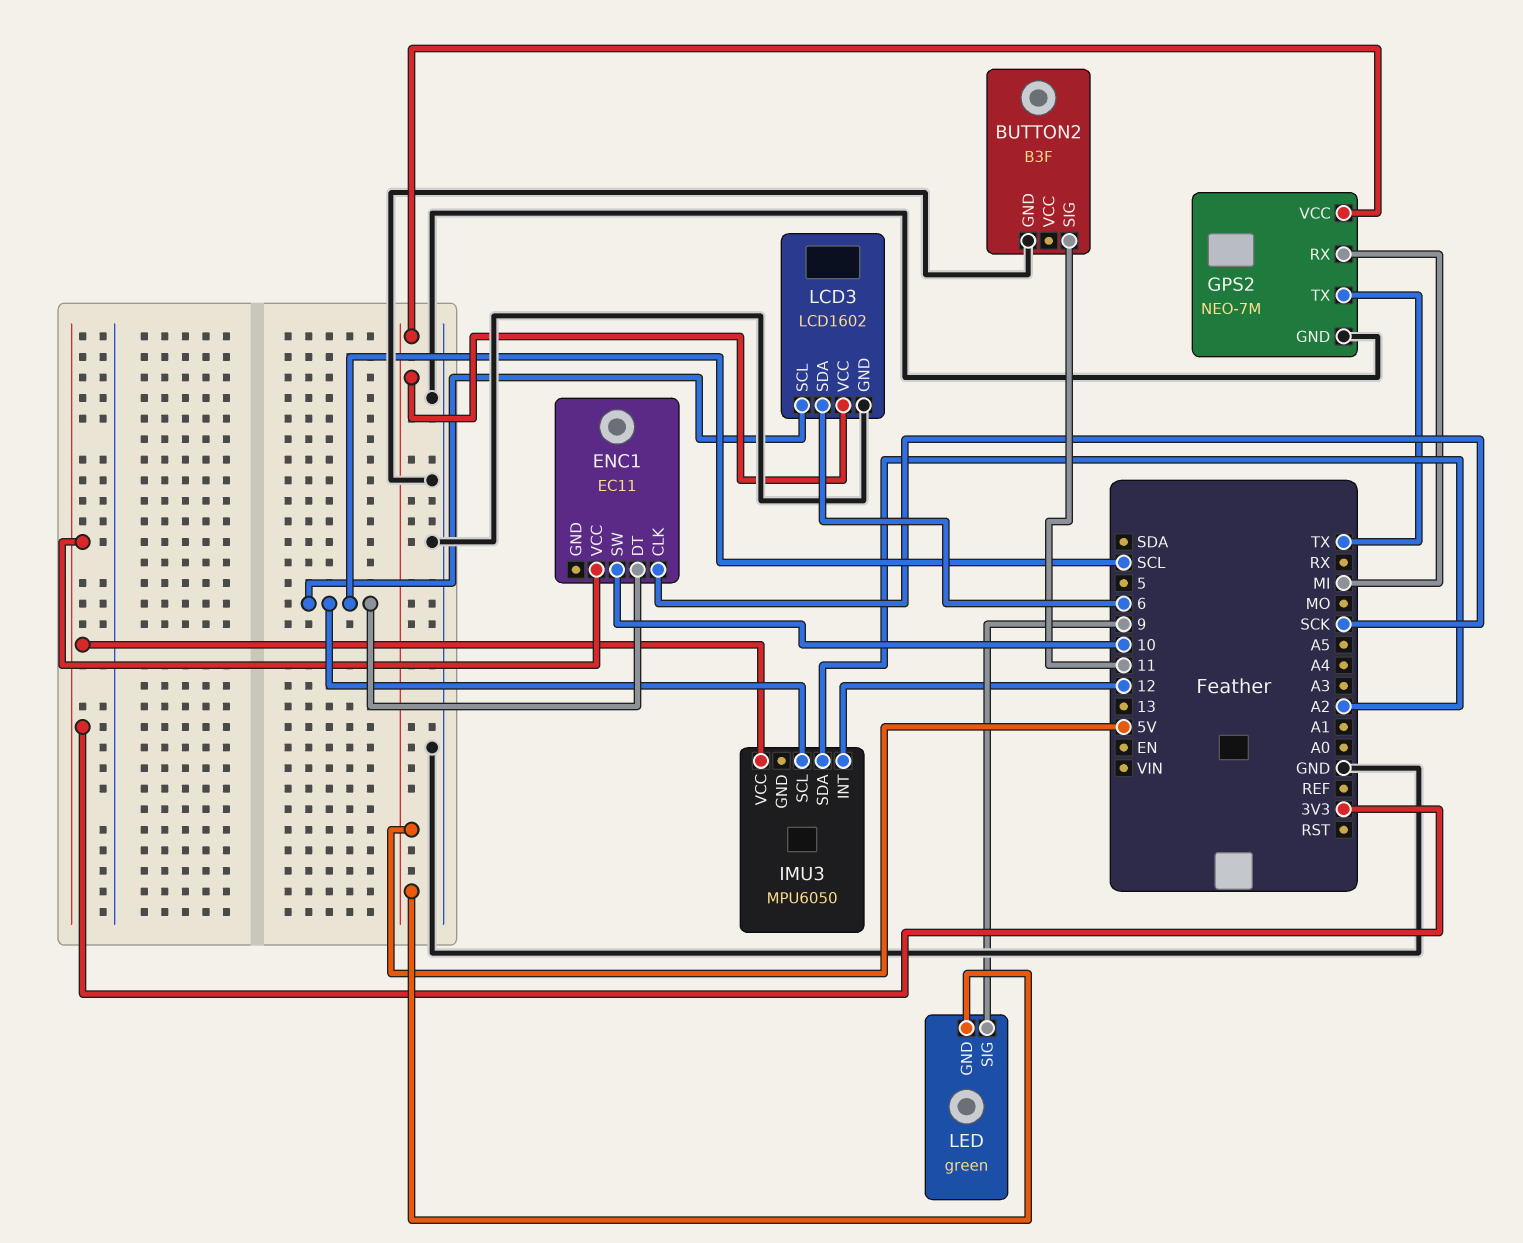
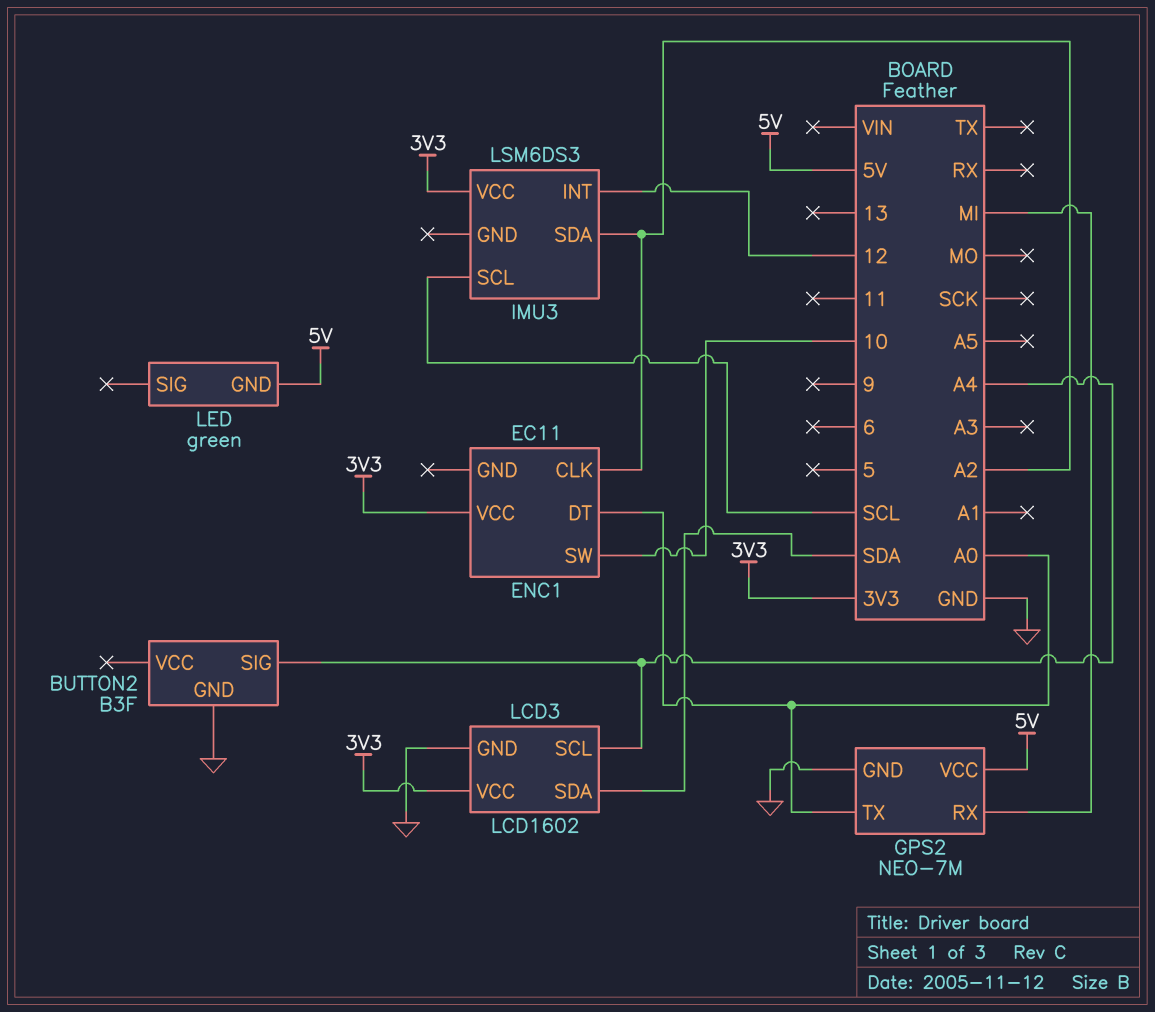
BUTTON2 pin SIG: 11 -> A4
ENC1 pin CLK: SCK -> A2
ENC1 pin DT: SCL -> A0
GPS2 pin TX: TX -> A0
IMU3: MPU6050 -> LSM6DS3
LCD3 pin SCL: SCL -> A4
LCD3 pin SDA: 6 -> SDA
LCD3 pin VCC: 5V -> 3V3
LED pin SIG: 9 -> none

